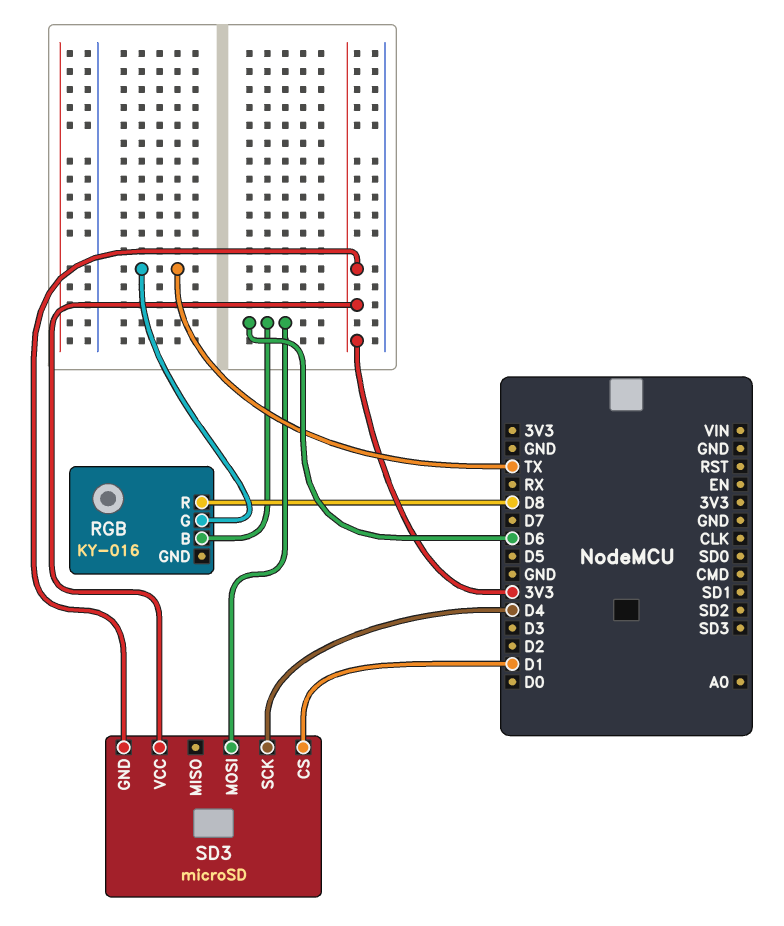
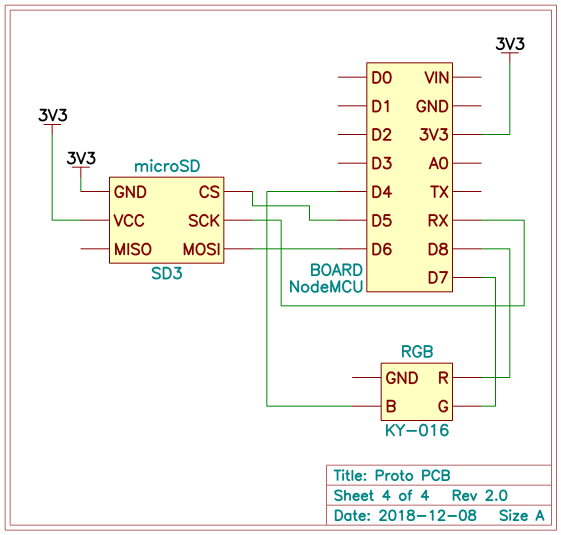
RGB pin B: D6 -> D4
RGB pin G: TX -> D7
SD3 pin CS: D1 -> D5
SD3 pin SCK: D4 -> RX

